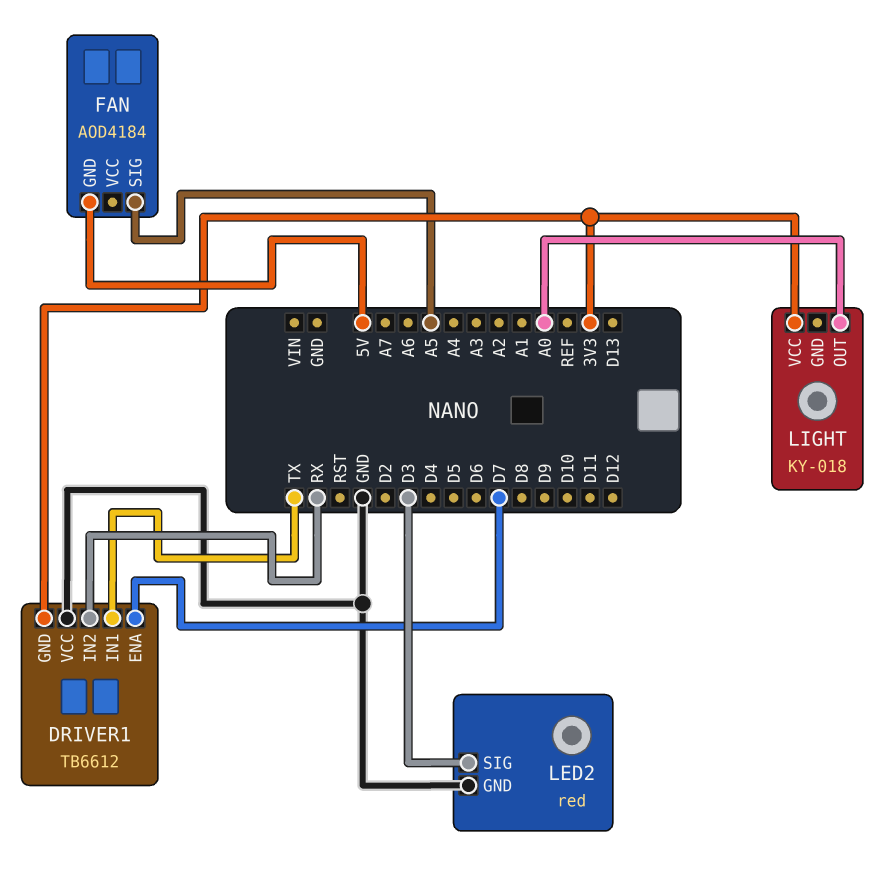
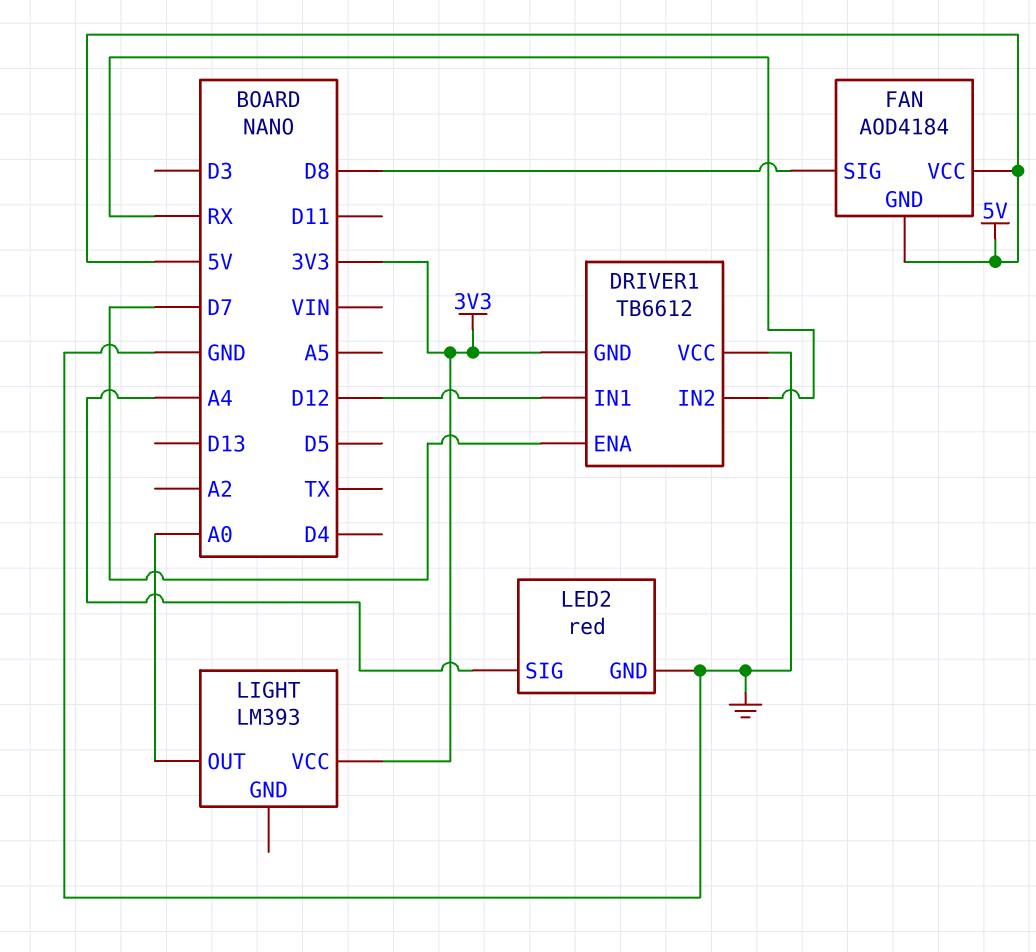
DRIVER1 pin IN1: TX -> D12
FAN pin SIG: A5 -> D8
FAN pin VCC: none -> 5V
LED2 pin SIG: D3 -> A4
LIGHT: KY-018 -> LM393

